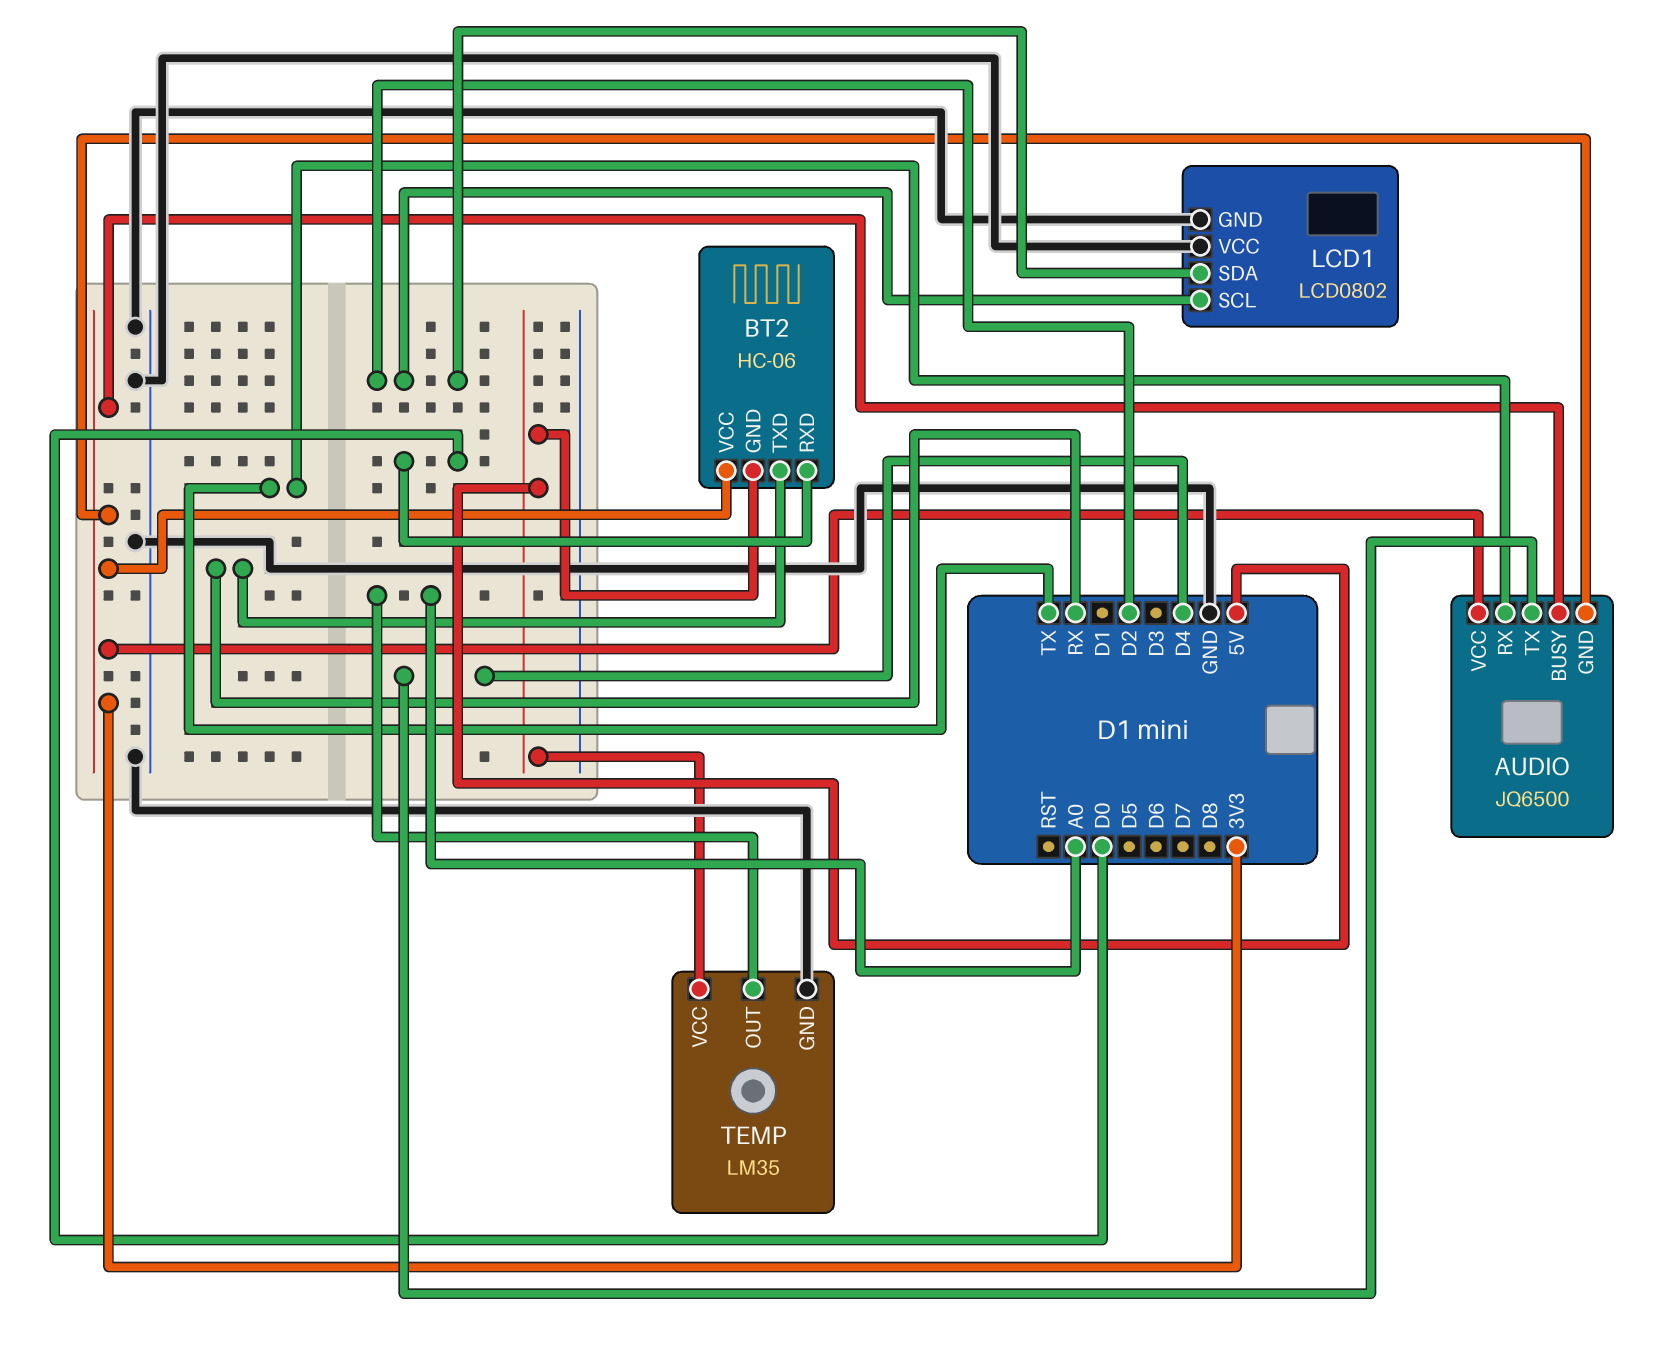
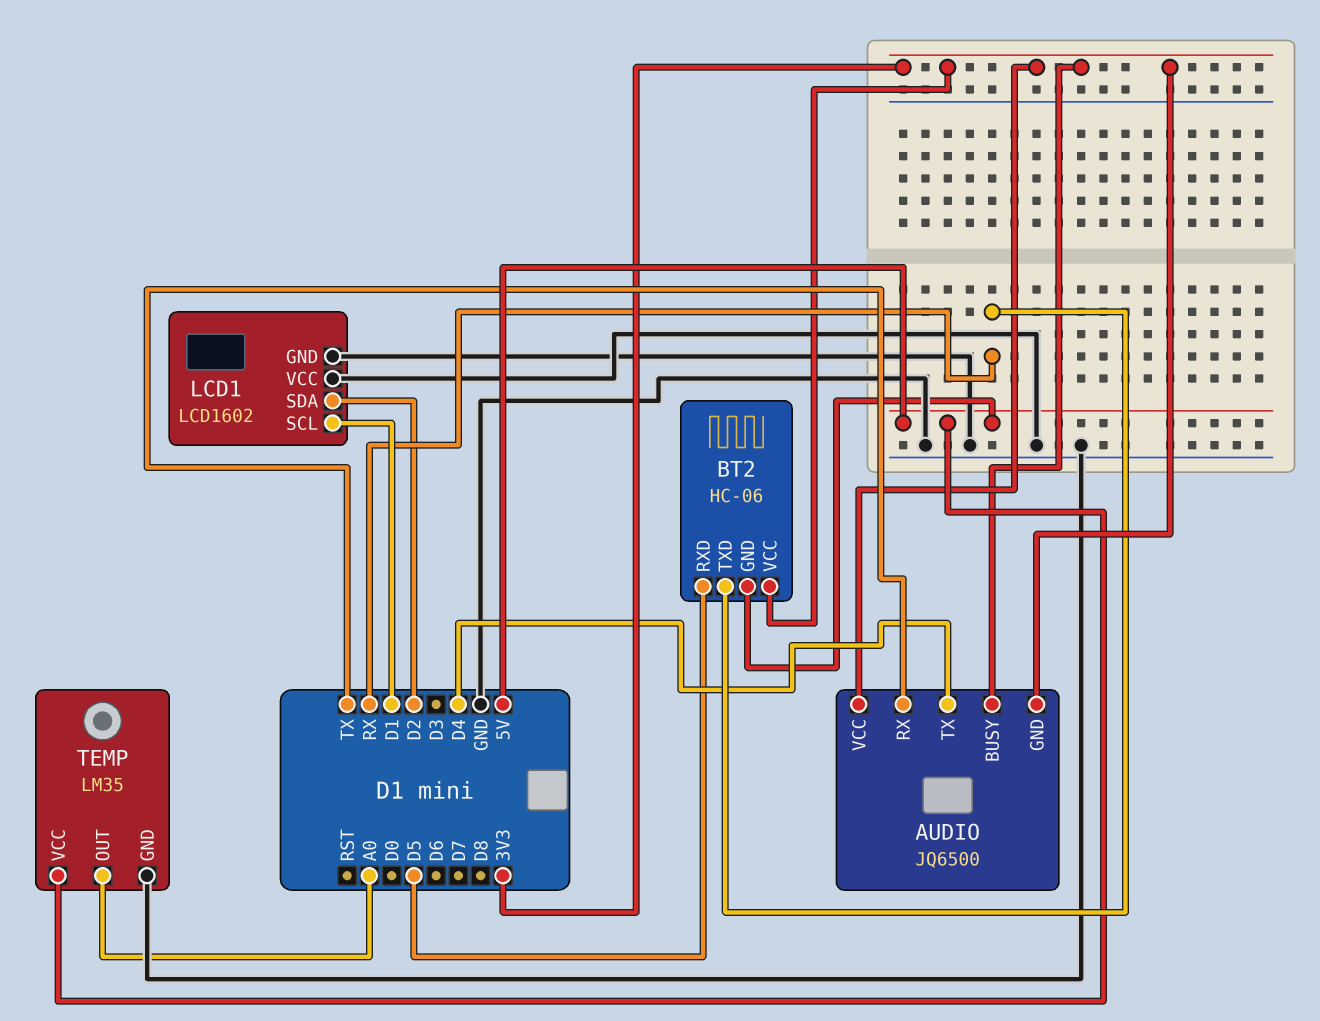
BT2 pin RXD: D0 -> D5
LCD1: LCD0802 -> LCD1602
LCD1 pin SCL: D2 -> D1

